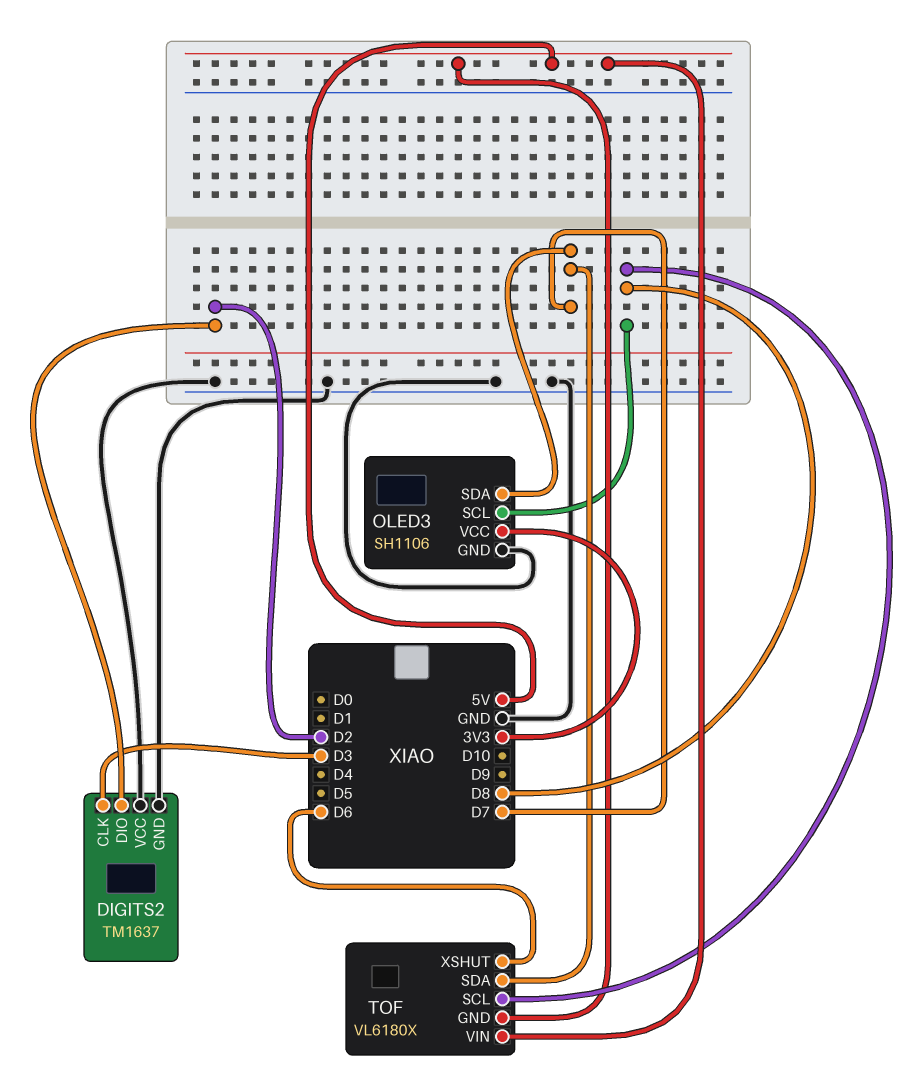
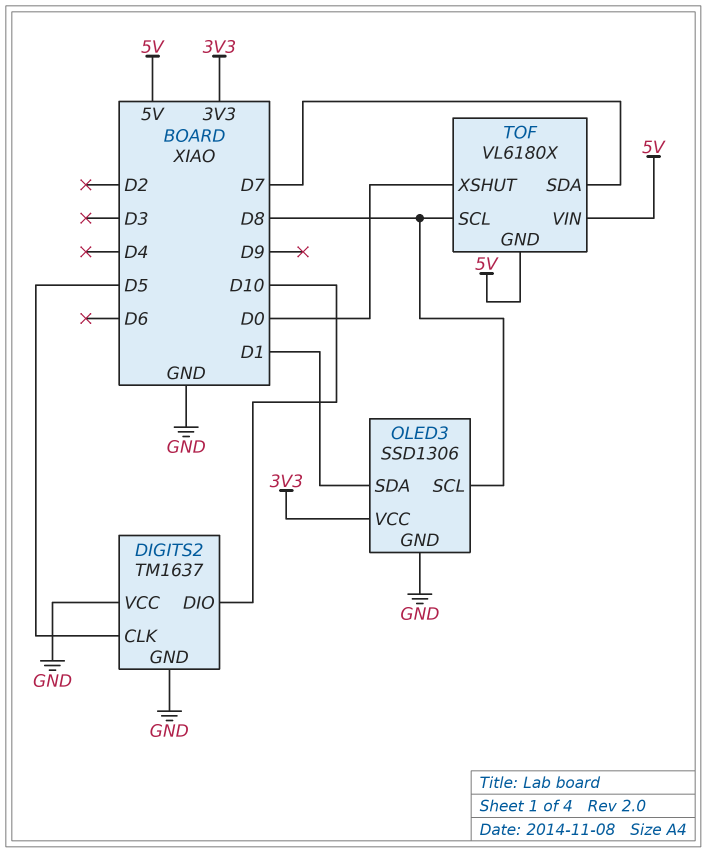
DIGITS2 pin CLK: D3 -> D5
DIGITS2 pin DIO: D2 -> D10
OLED3: SH1106 -> SSD1306
OLED3 pin SDA: D7 -> D1
TOF pin XSHUT: D6 -> D0

